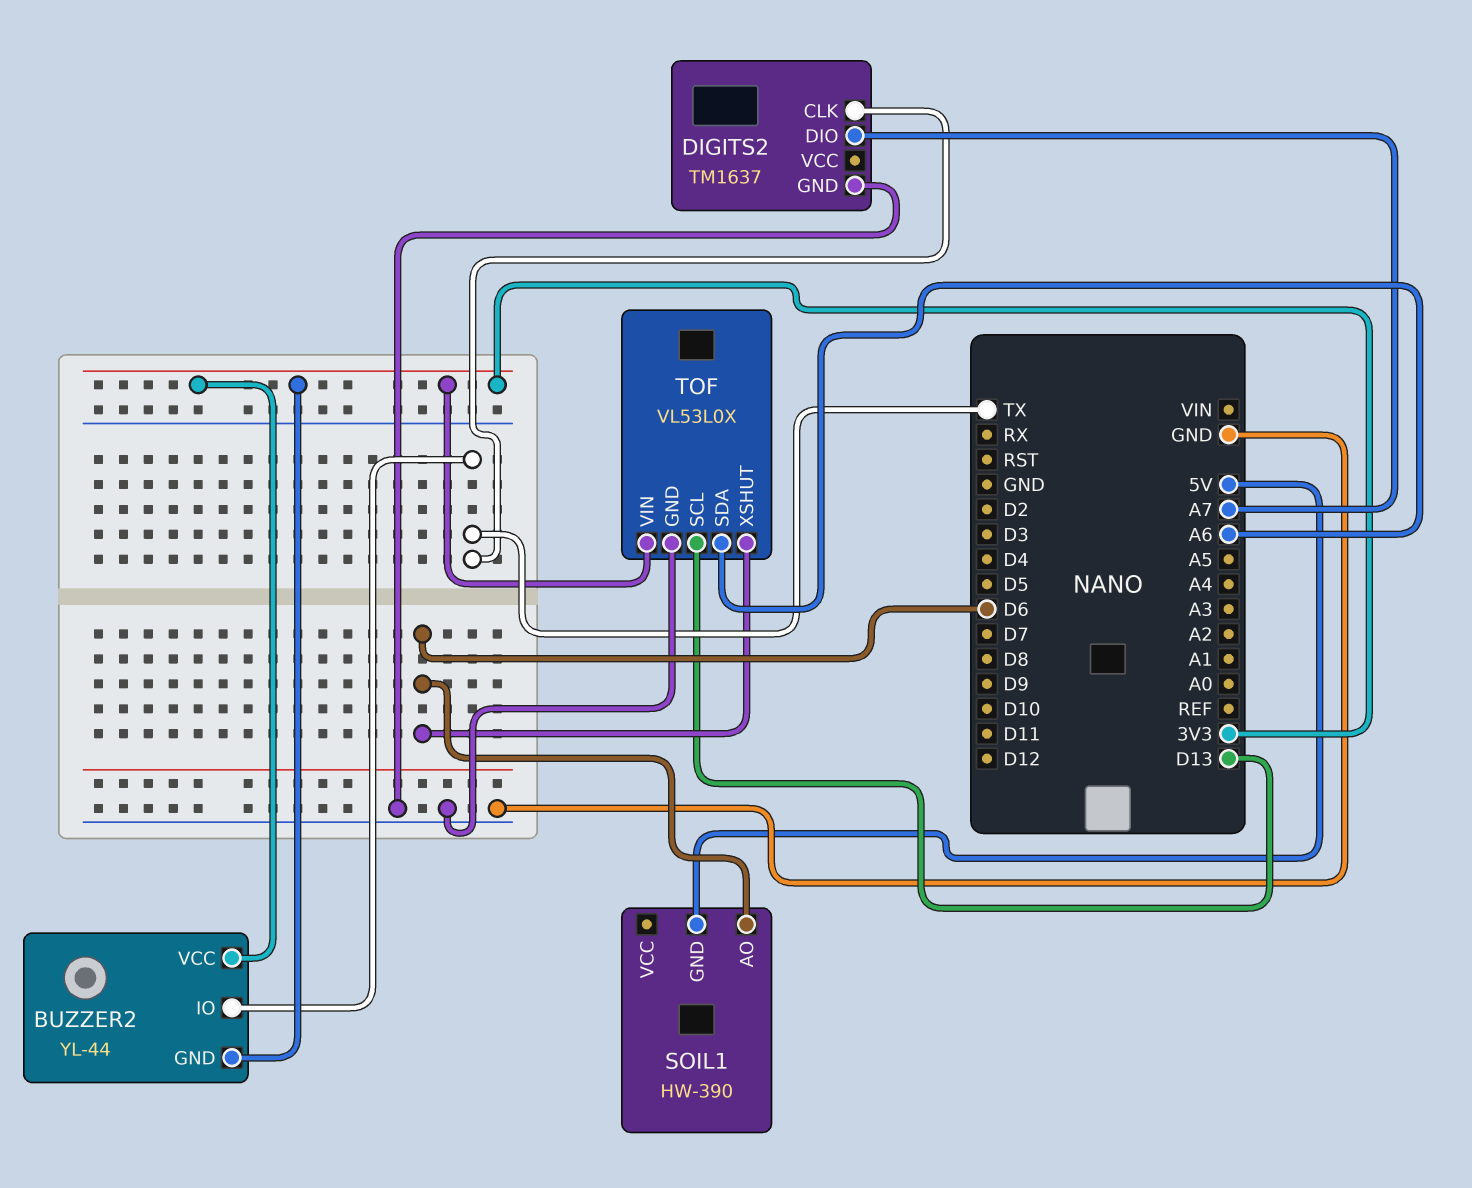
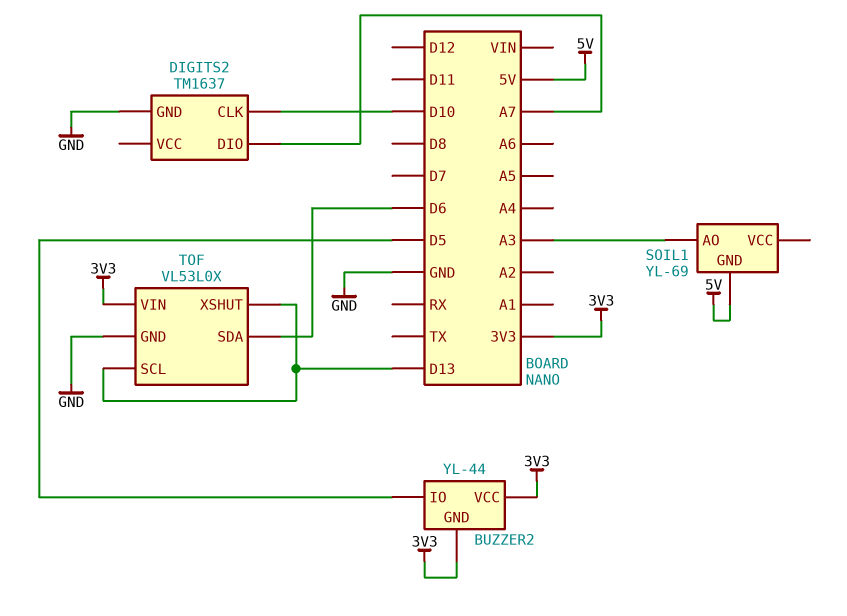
BUZZER2 pin IO: TX -> D5
DIGITS2 pin CLK: TX -> D10
SOIL1: HW-390 -> YL-69
SOIL1 pin AO: D6 -> A3
TOF pin SDA: A6 -> D6
TOF pin XSHUT: D6 -> D13

